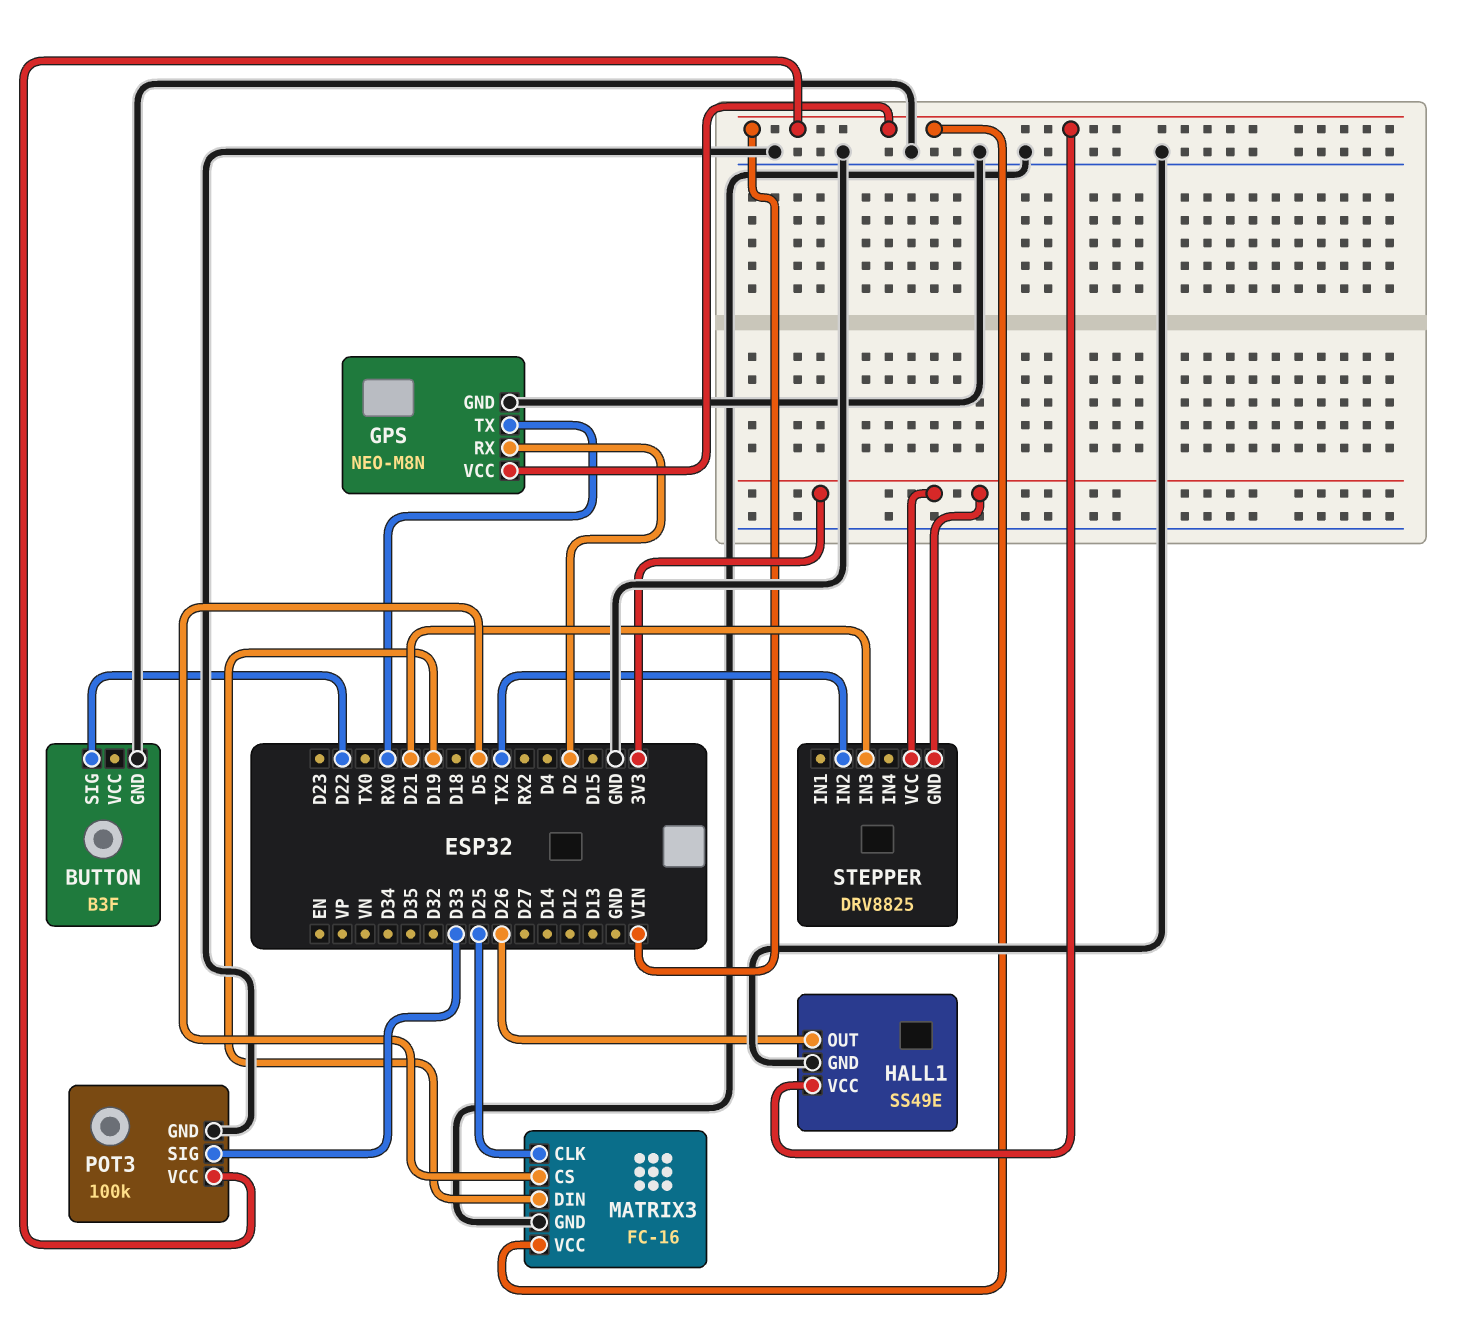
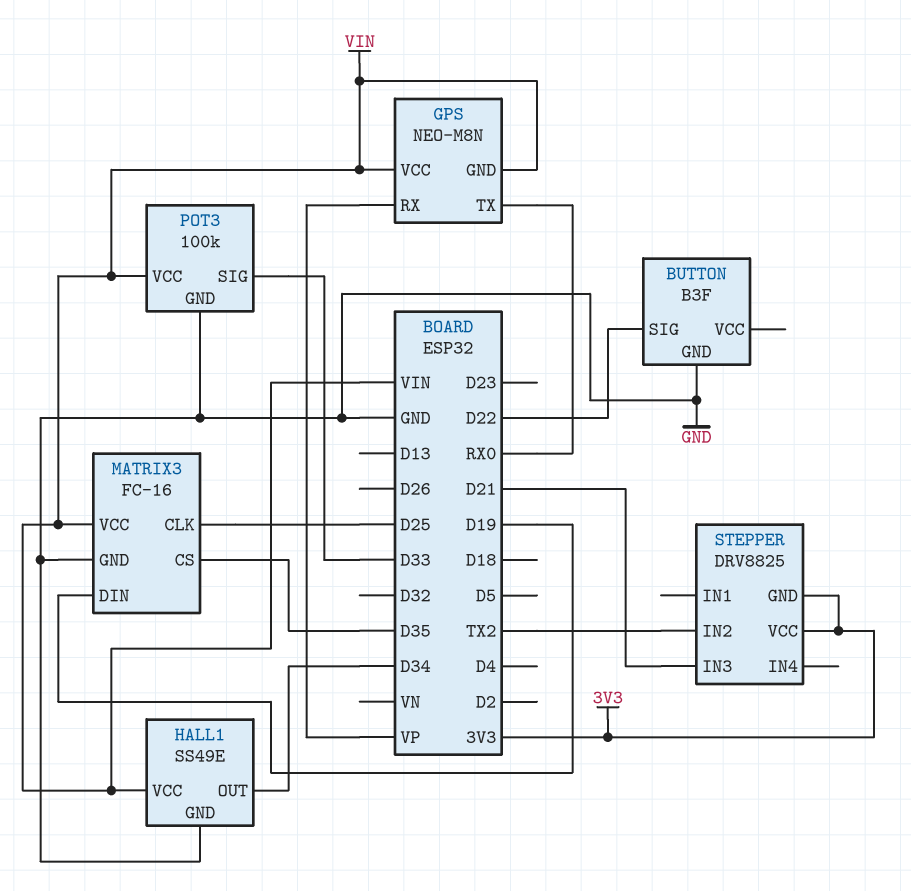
GPS pin GND: GND -> VIN
GPS pin RX: D2 -> VP
HALL1 pin OUT: D26 -> D34
MATRIX3 pin CS: D5 -> D35

